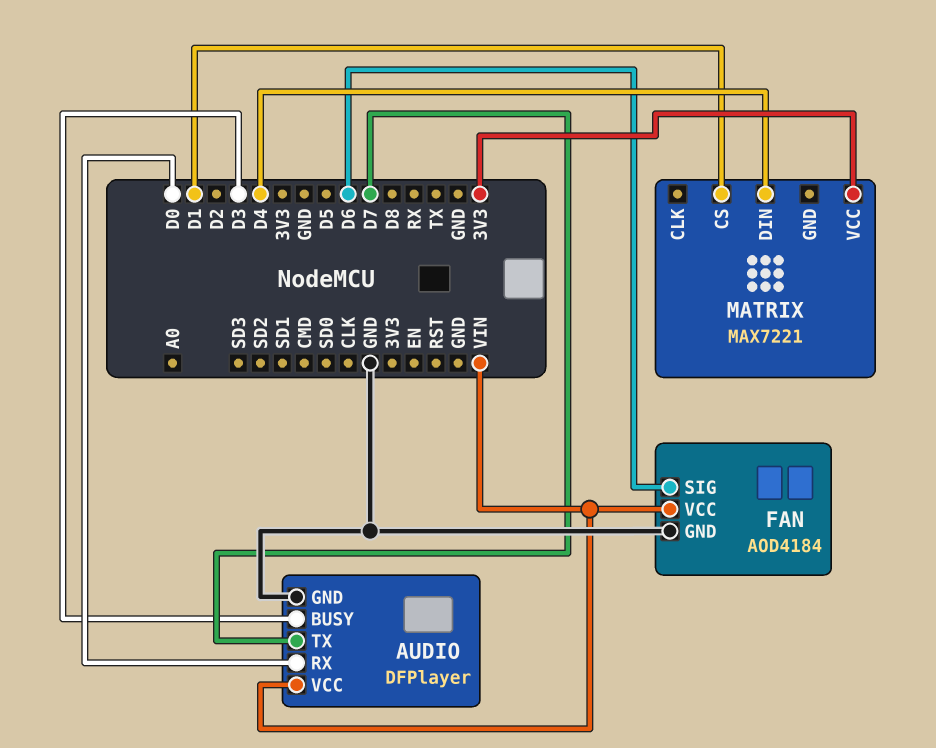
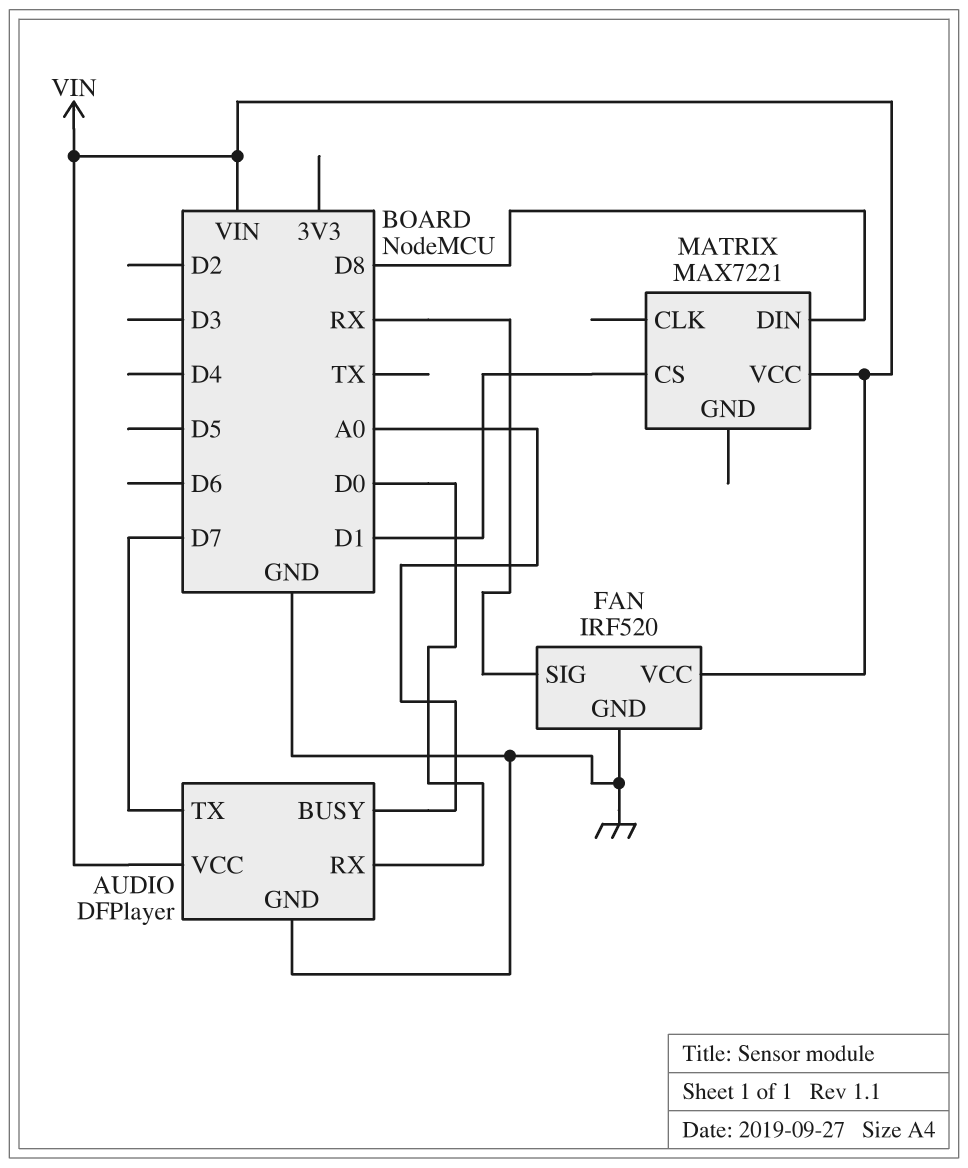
AUDIO pin BUSY: D3 -> A0
FAN: AOD4184 -> IRF520
FAN pin SIG: D6 -> RX
MATRIX pin DIN: D4 -> D8
MATRIX pin VCC: 3V3 -> VIN

